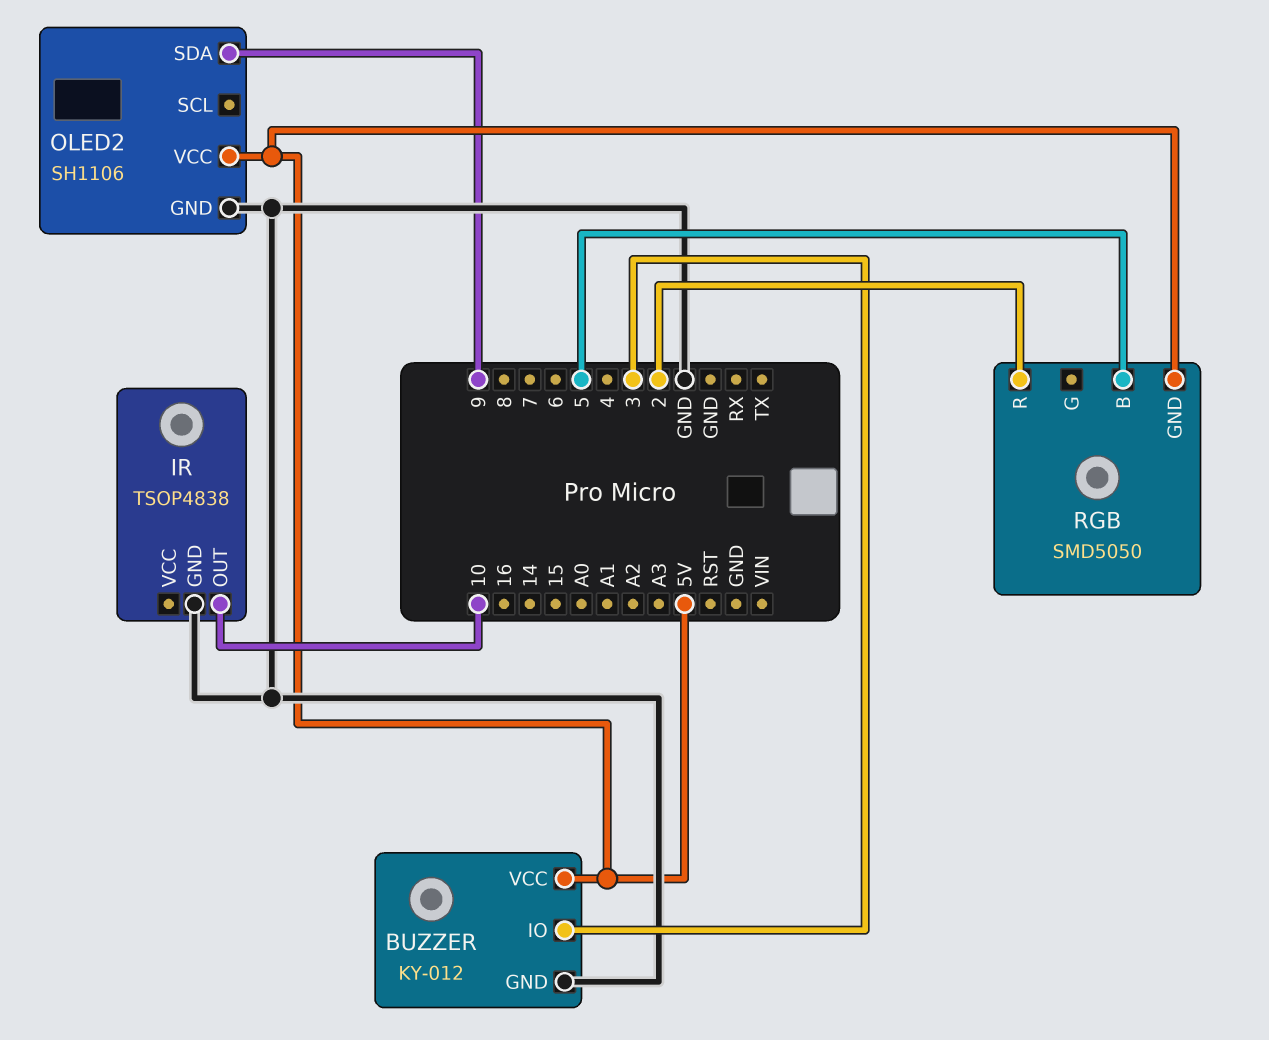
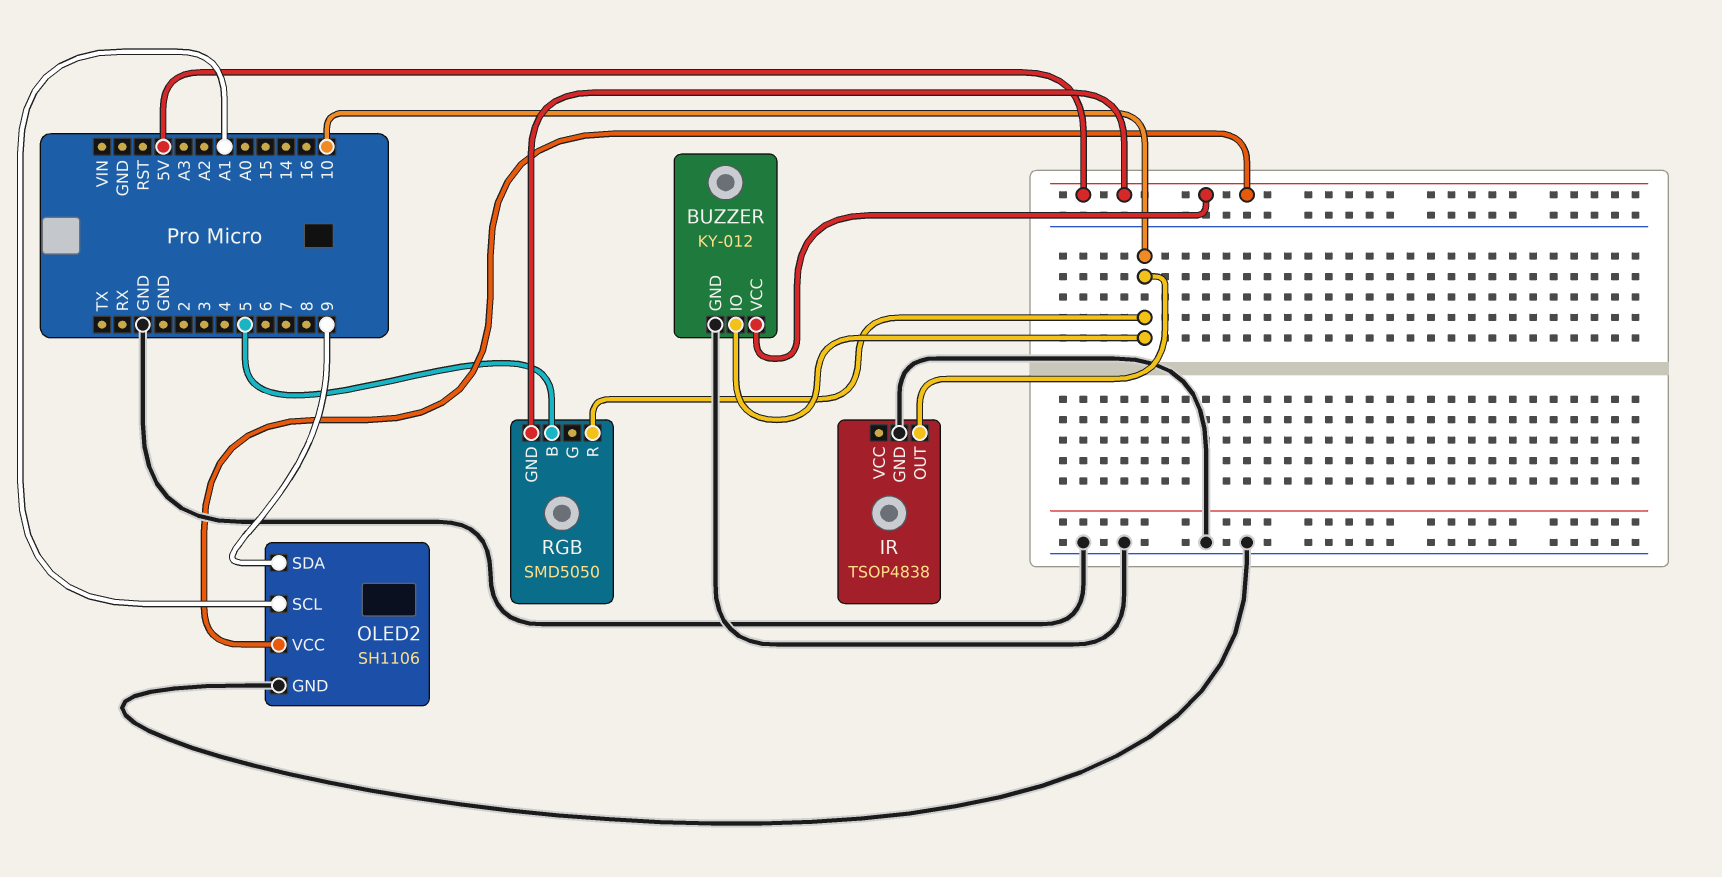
BUZZER pin IO: 3 -> 10
OLED2 pin SCL: none -> A1
RGB pin R: 2 -> 10

